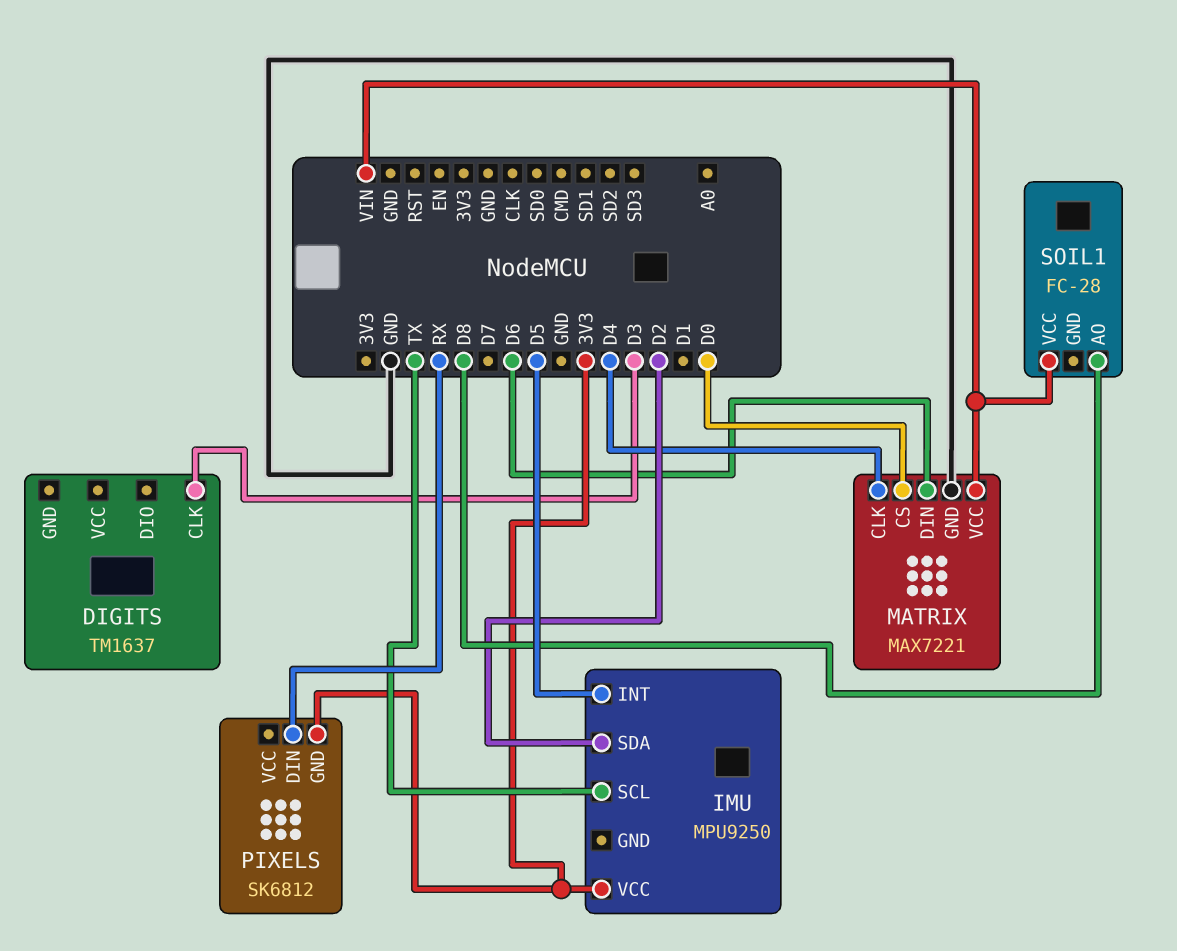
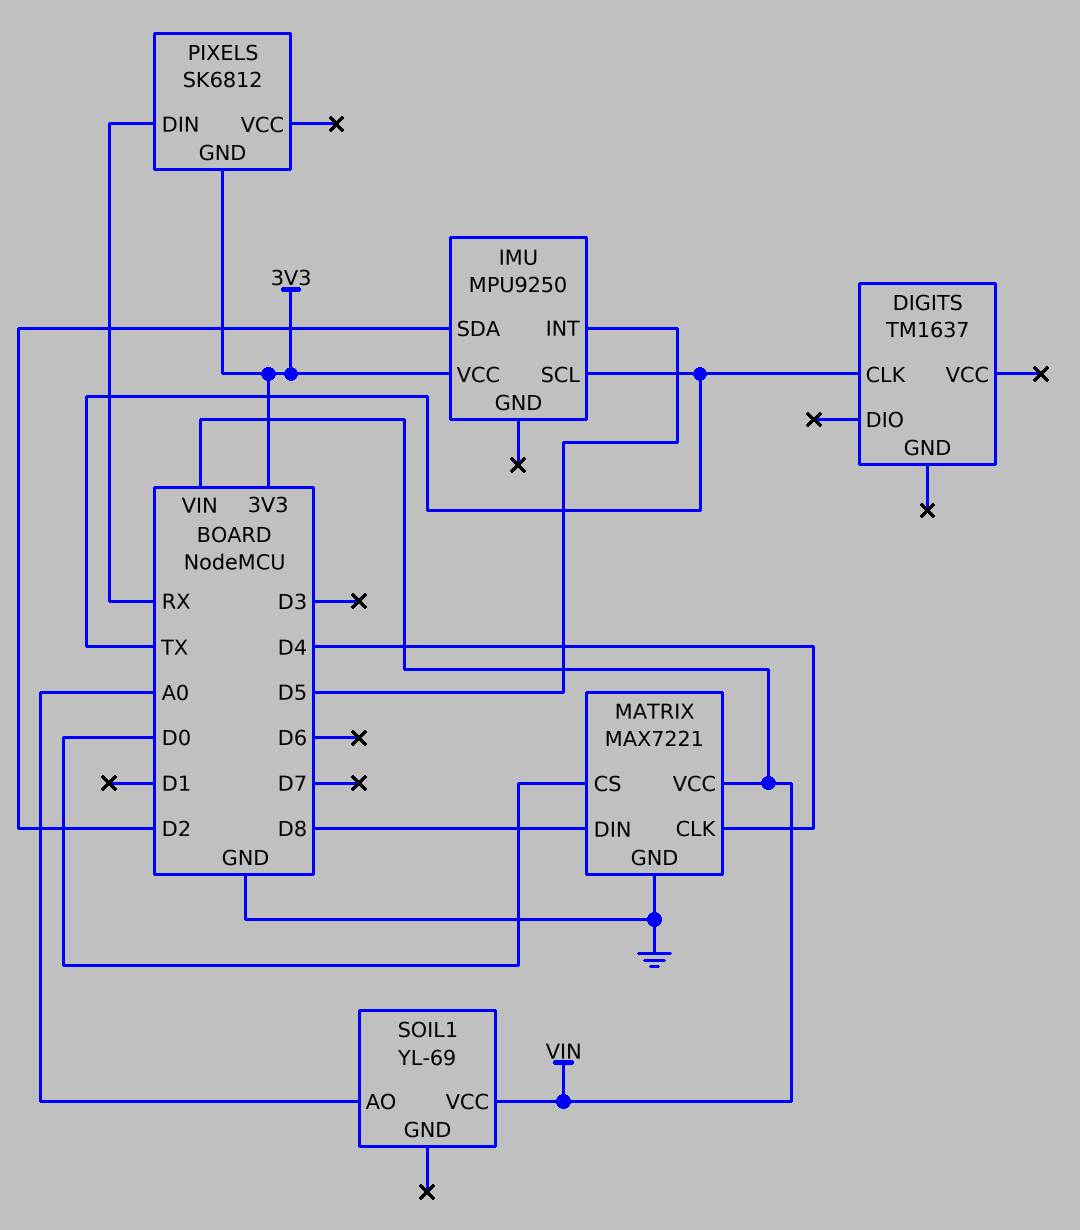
DIGITS pin CLK: D3 -> TX
MATRIX pin DIN: D6 -> D8
SOIL1: FC-28 -> YL-69
SOIL1 pin AO: D8 -> A0

